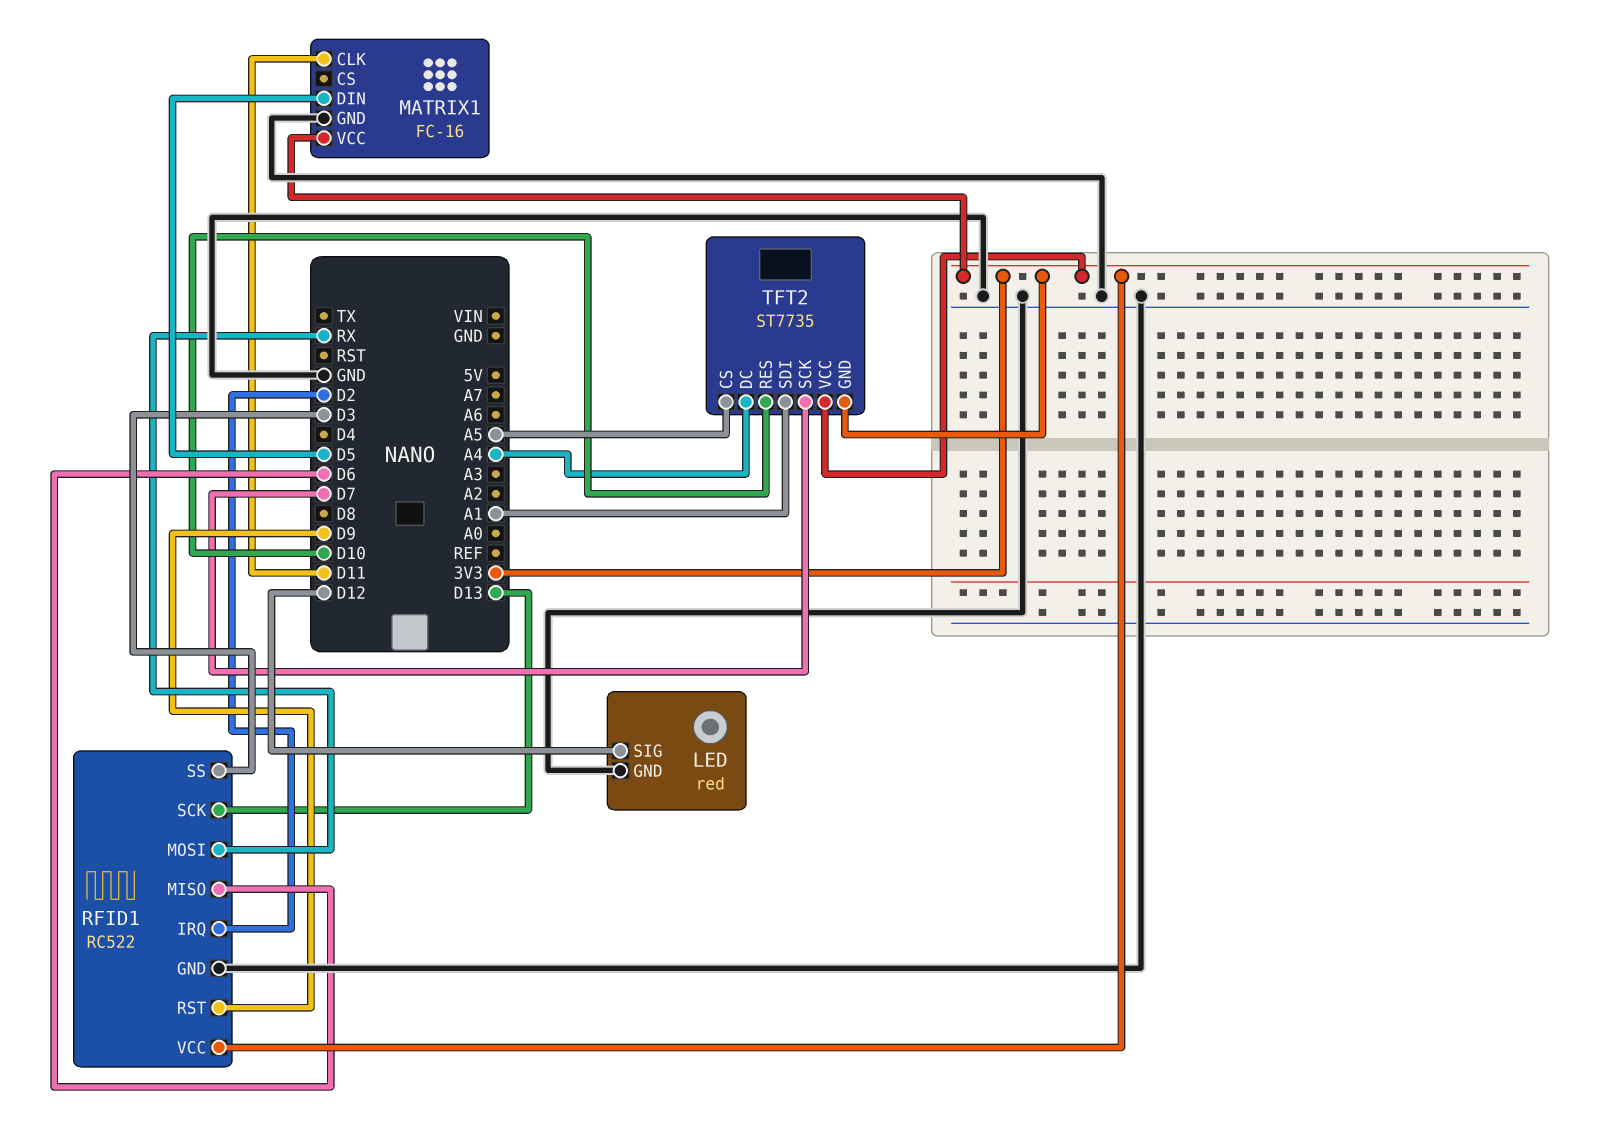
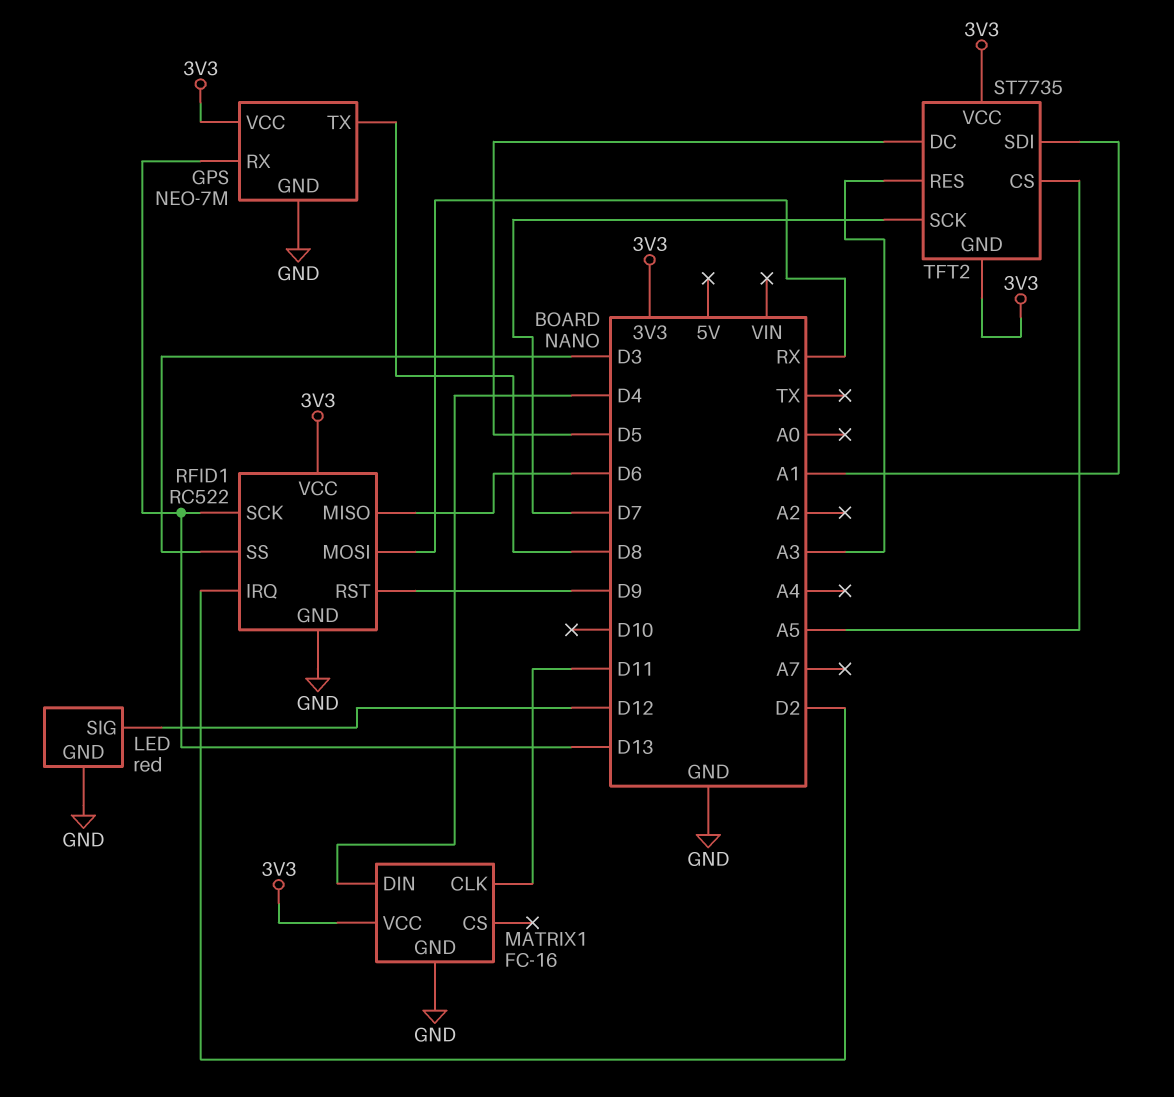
GPS: none -> NEO-7M
GPS pin GND: none -> GND
GPS pin RX: none -> D13
GPS pin TX: none -> D8
GPS pin VCC: none -> 3V3
MATRIX1 pin DIN: D5 -> D4
TFT2 pin DC: A4 -> D5
TFT2 pin RES: D10 -> A3

